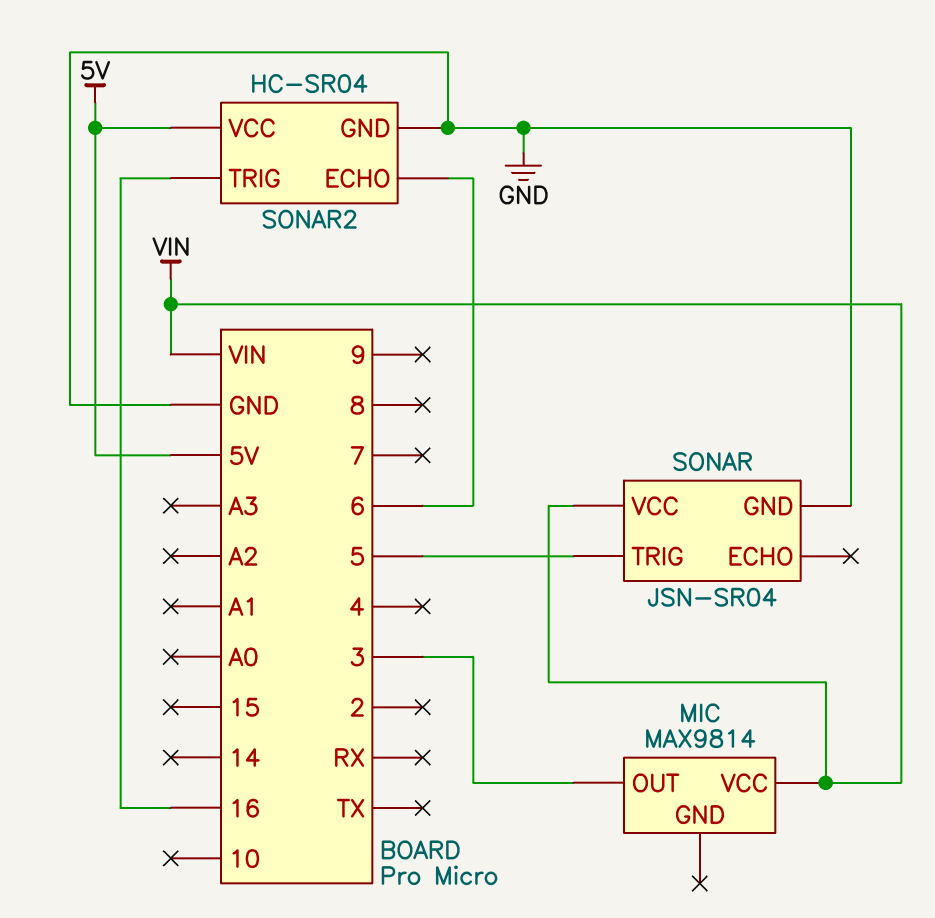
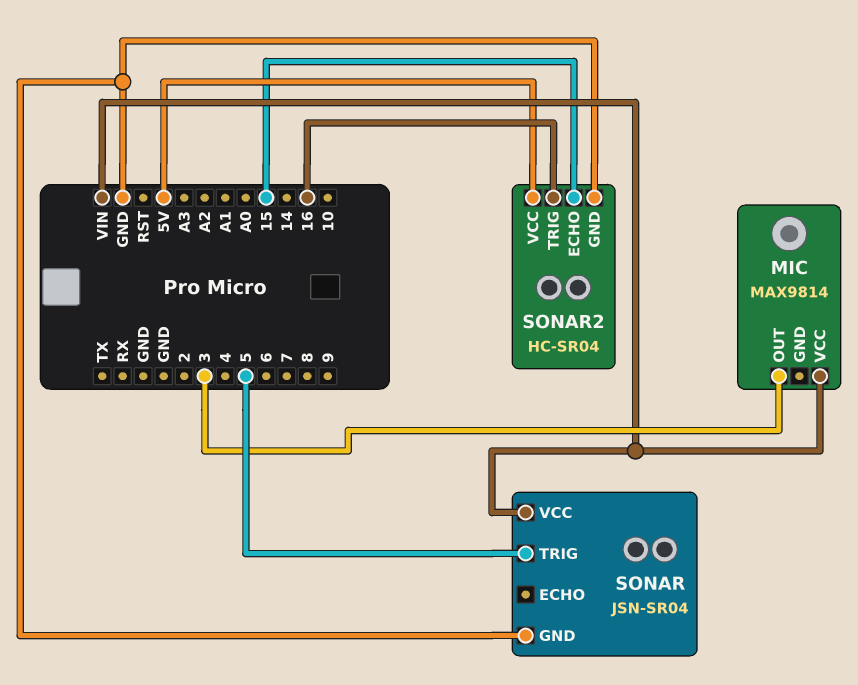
SONAR2 pin ECHO: 6 -> 15

